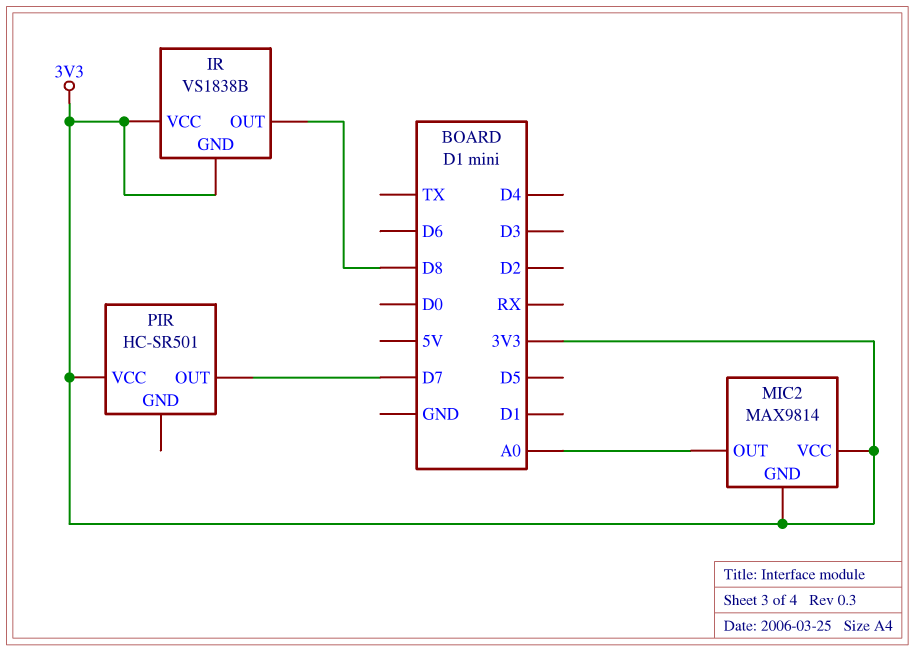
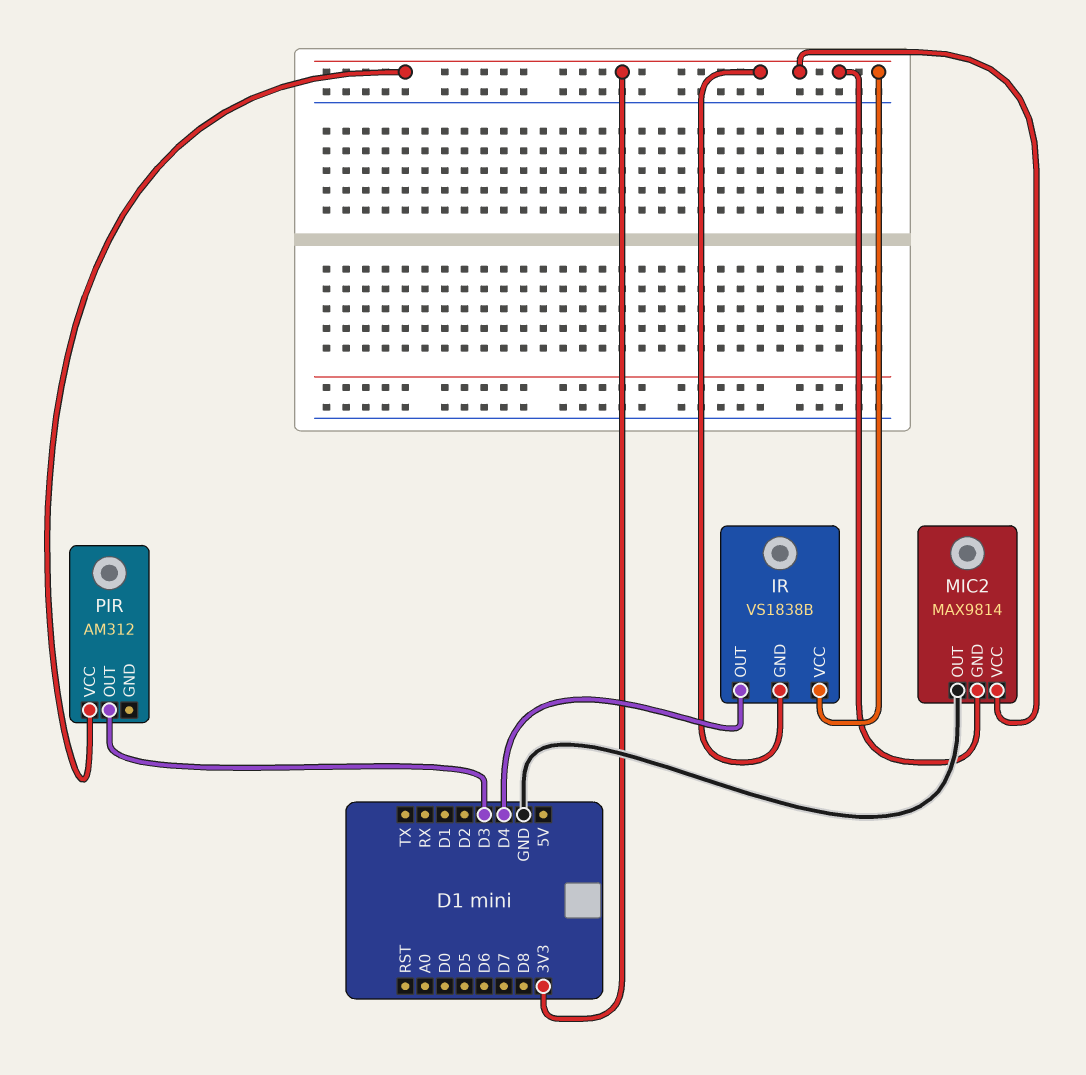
IR pin OUT: D8 -> D4
MIC2 pin OUT: A0 -> GND
PIR: HC-SR501 -> AM312
PIR pin OUT: D7 -> D3

